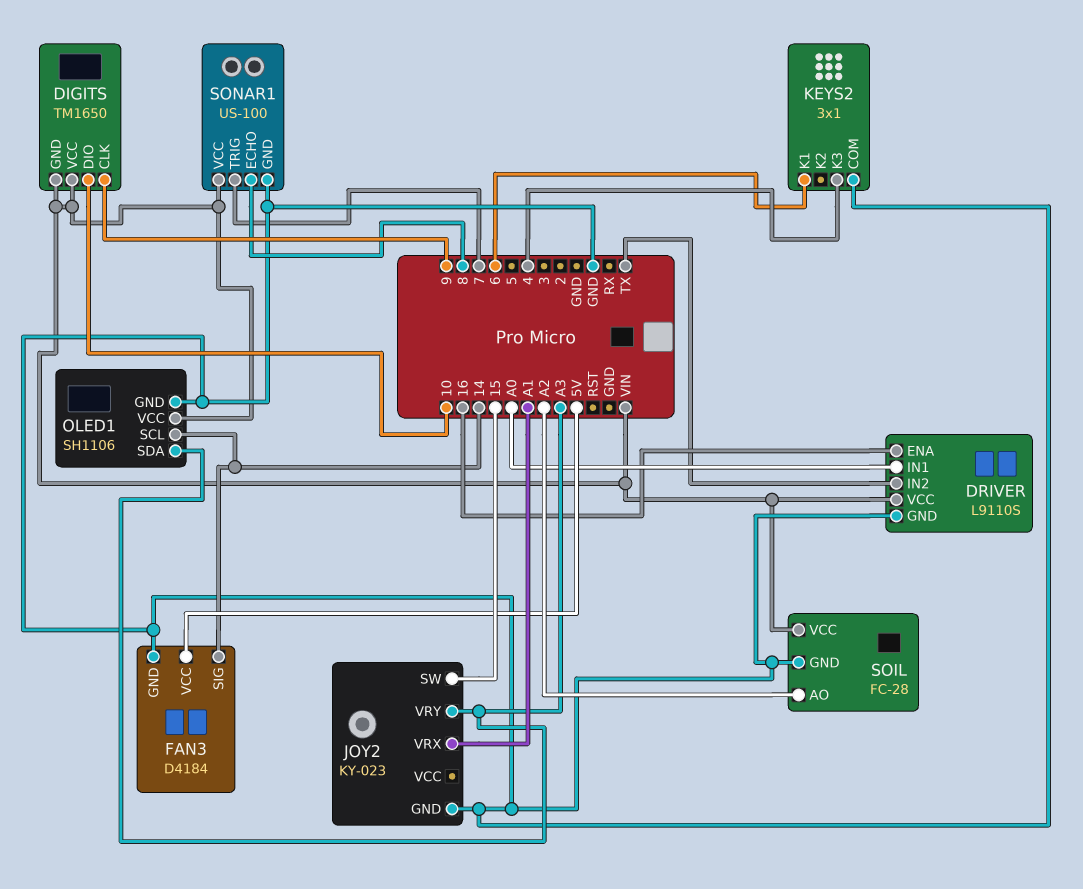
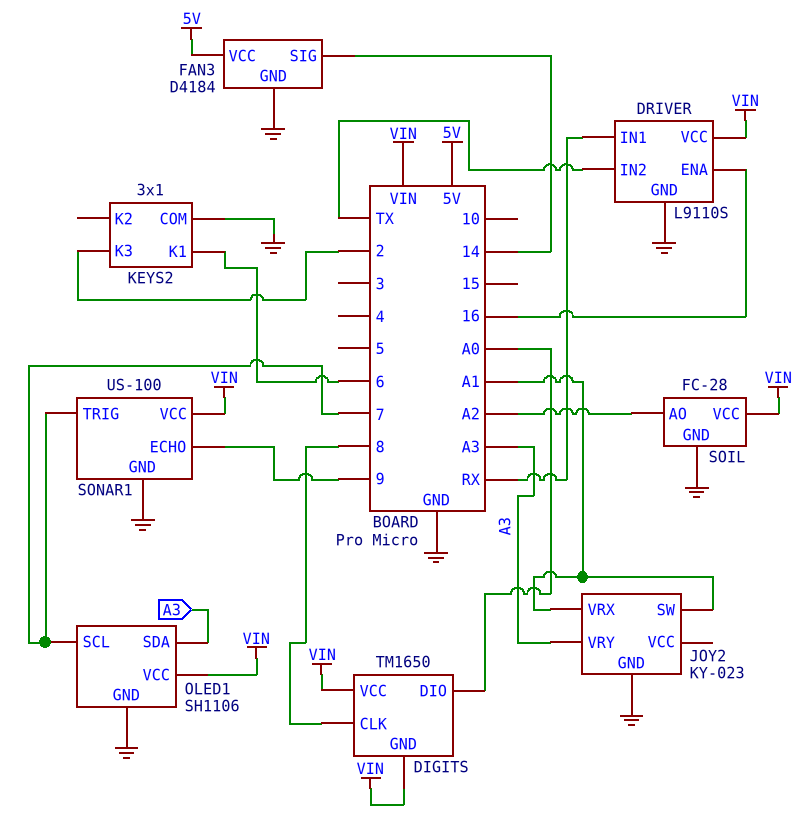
DIGITS pin CLK: 9 -> 8
DIGITS pin DIO: 10 -> A0
DRIVER pin IN1: A0 -> RX
JOY2 pin SW: 15 -> A1
KEYS2 pin K3: 4 -> 2
OLED1 pin SCL: 14 -> 7
SONAR1 pin ECHO: 8 -> 9

